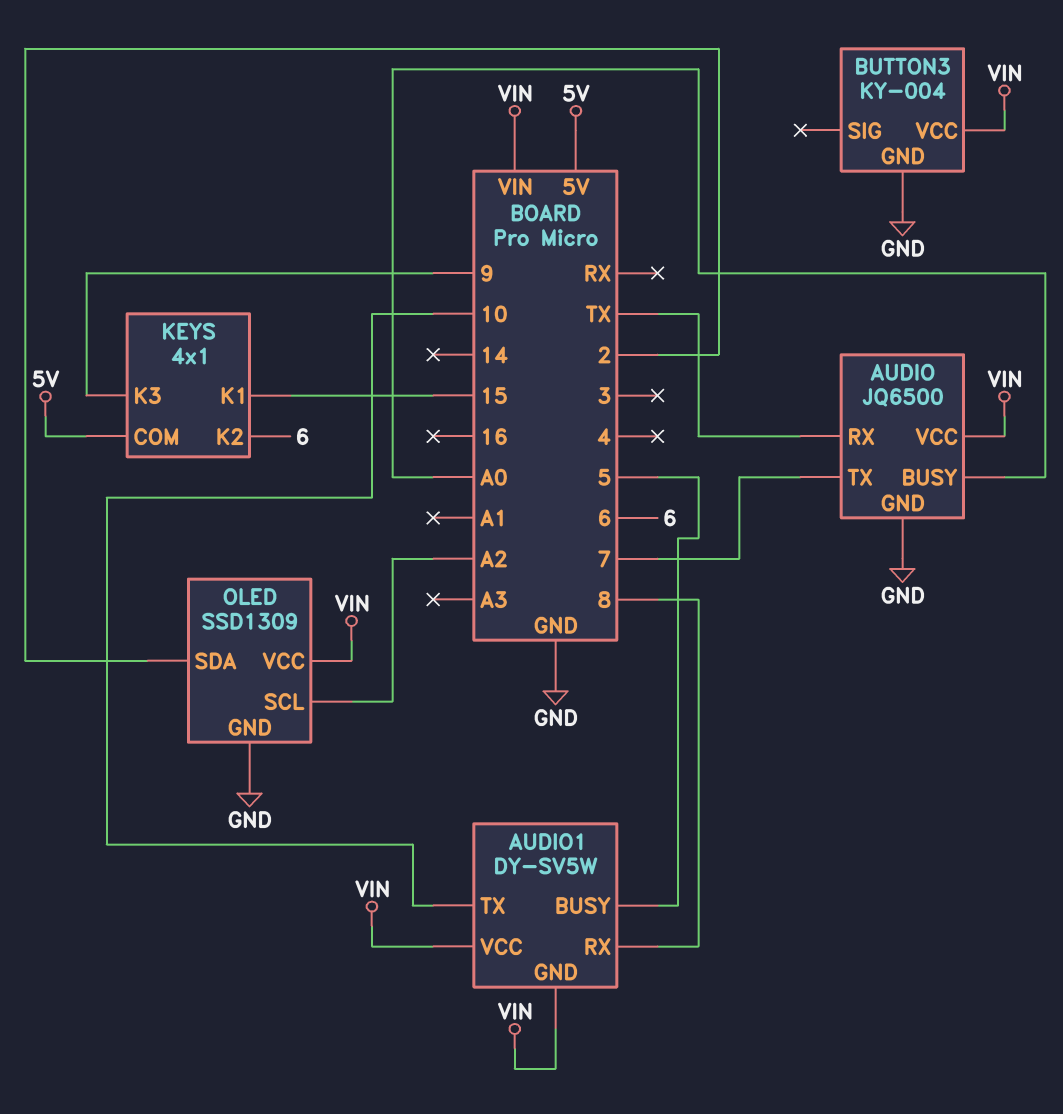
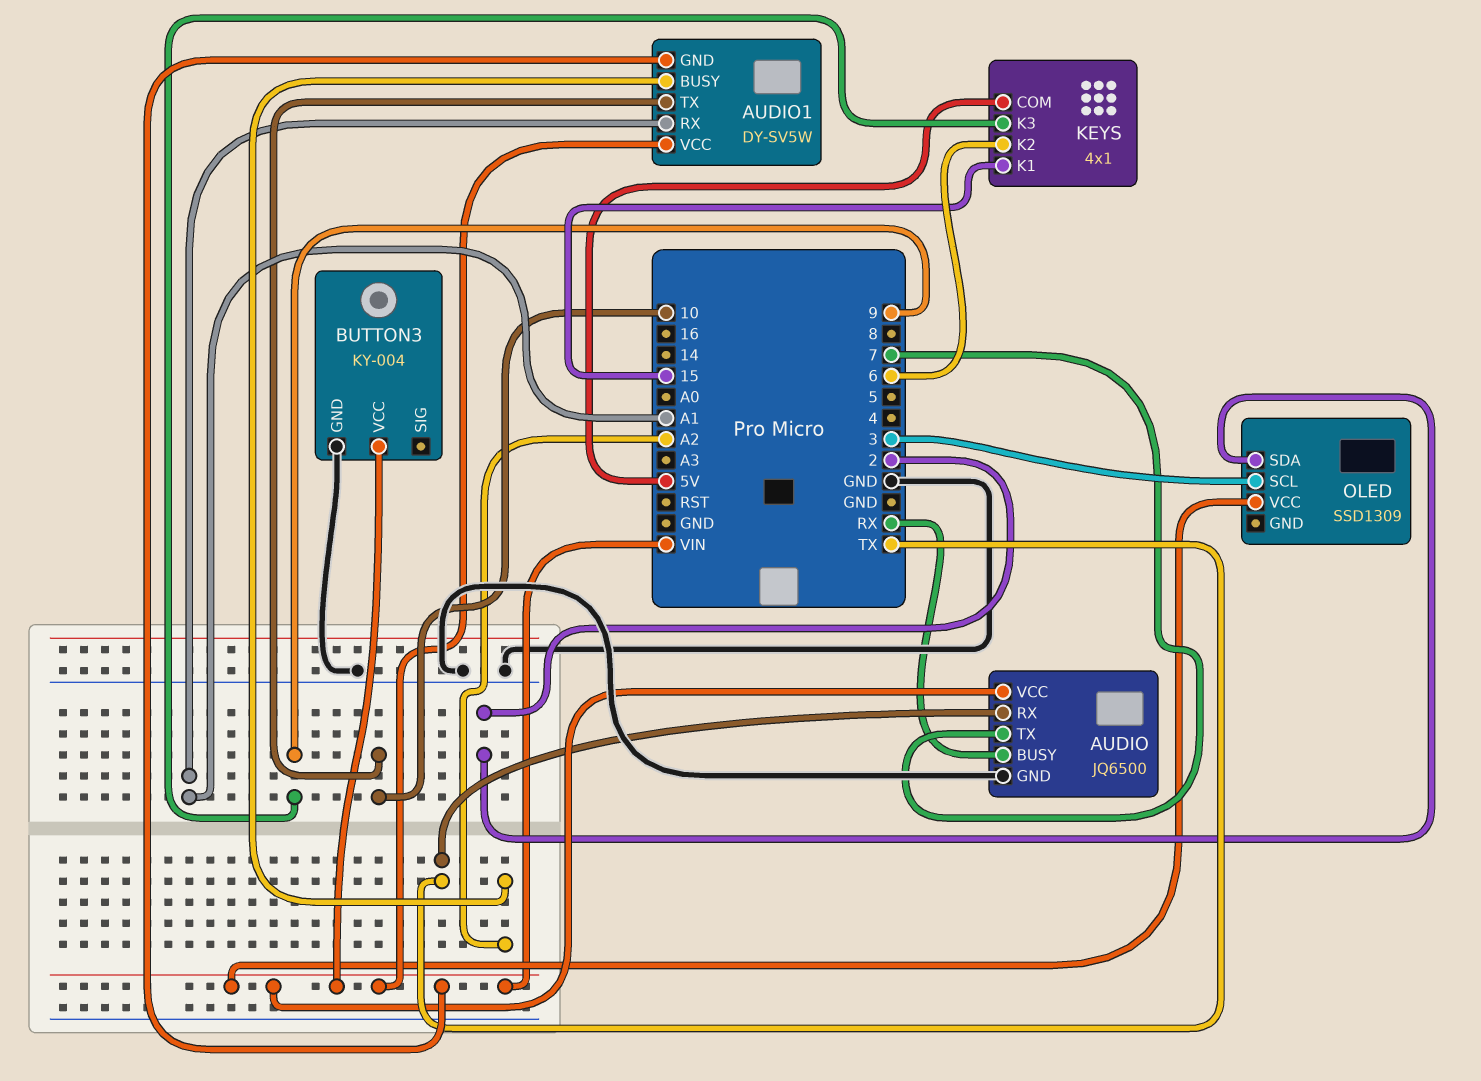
AUDIO pin BUSY: A0 -> RX
AUDIO1 pin BUSY: 5 -> A2
AUDIO1 pin RX: 8 -> A1
OLED pin GND: GND -> none
OLED pin SCL: A2 -> 3

